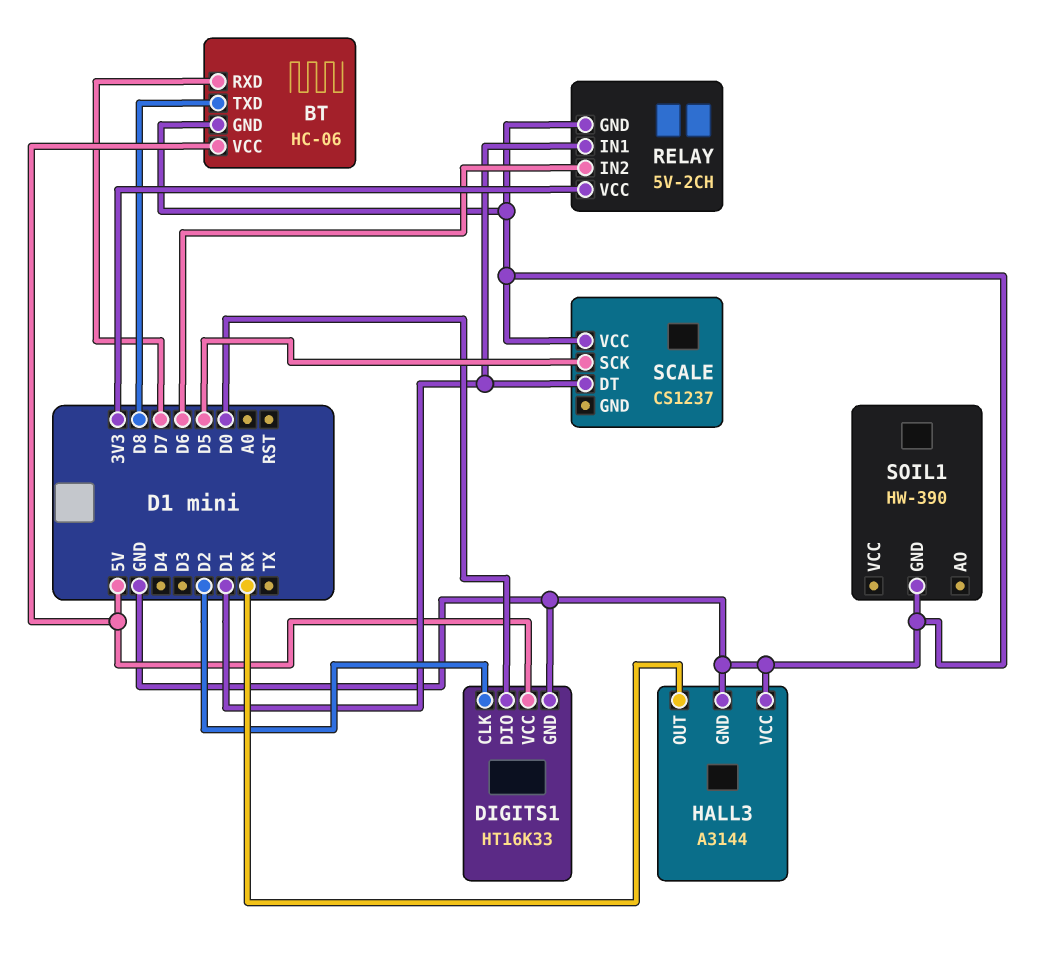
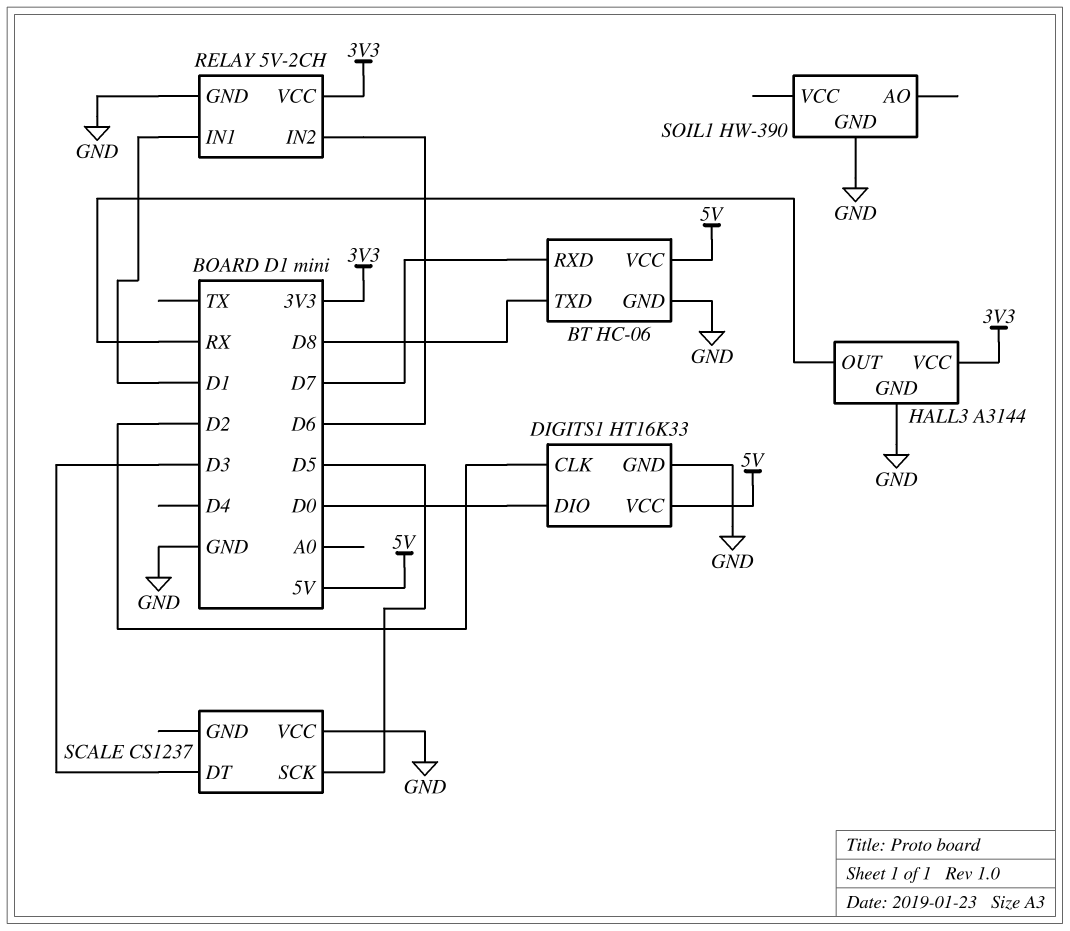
HALL3 pin VCC: GND -> 3V3
SCALE pin DT: D1 -> D3

